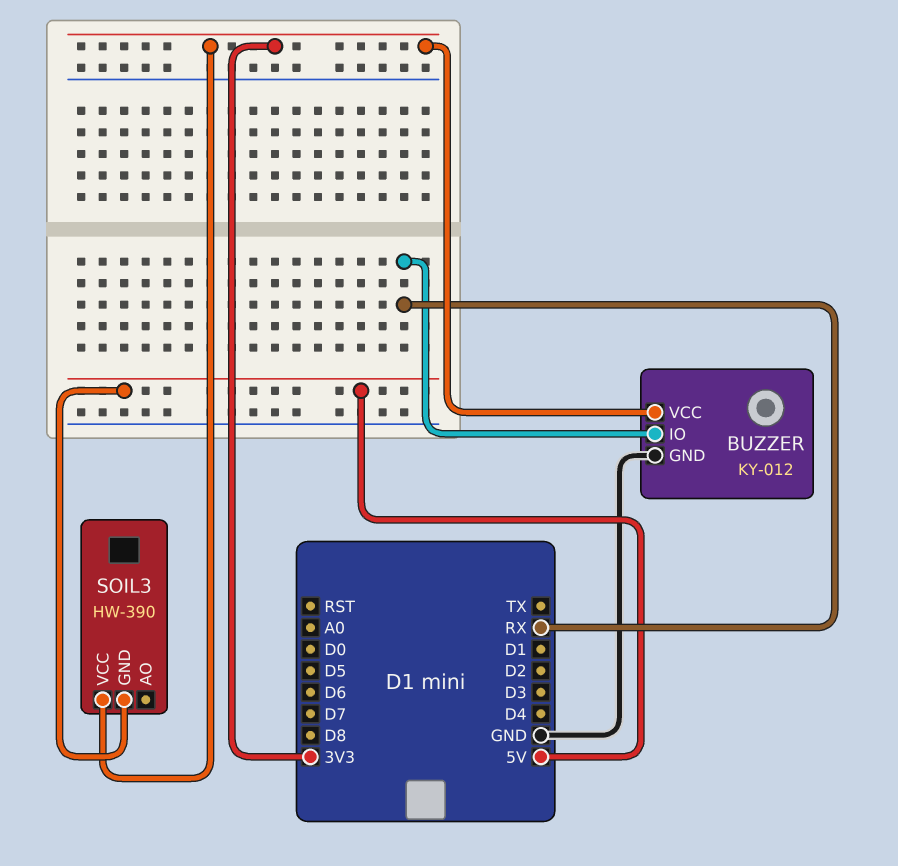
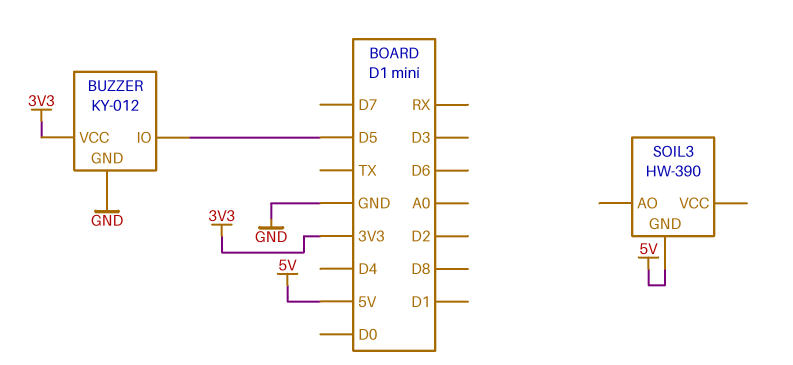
BUZZER pin IO: RX -> D5
SOIL3 pin VCC: 3V3 -> none

